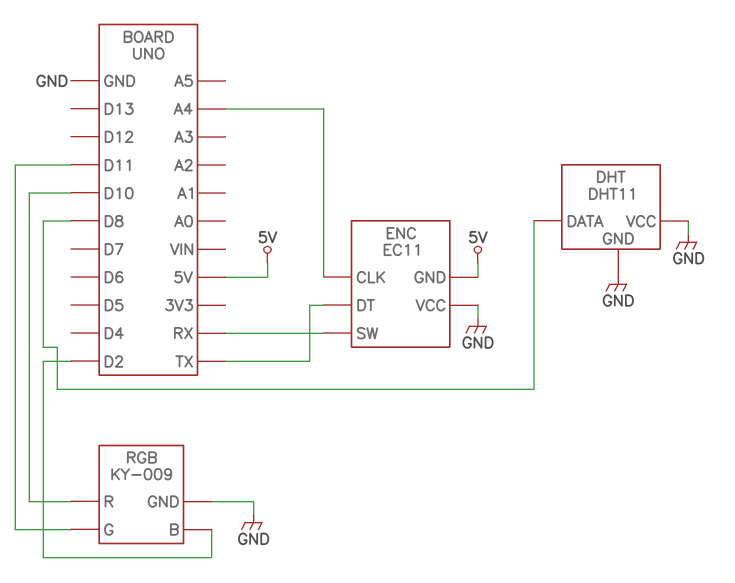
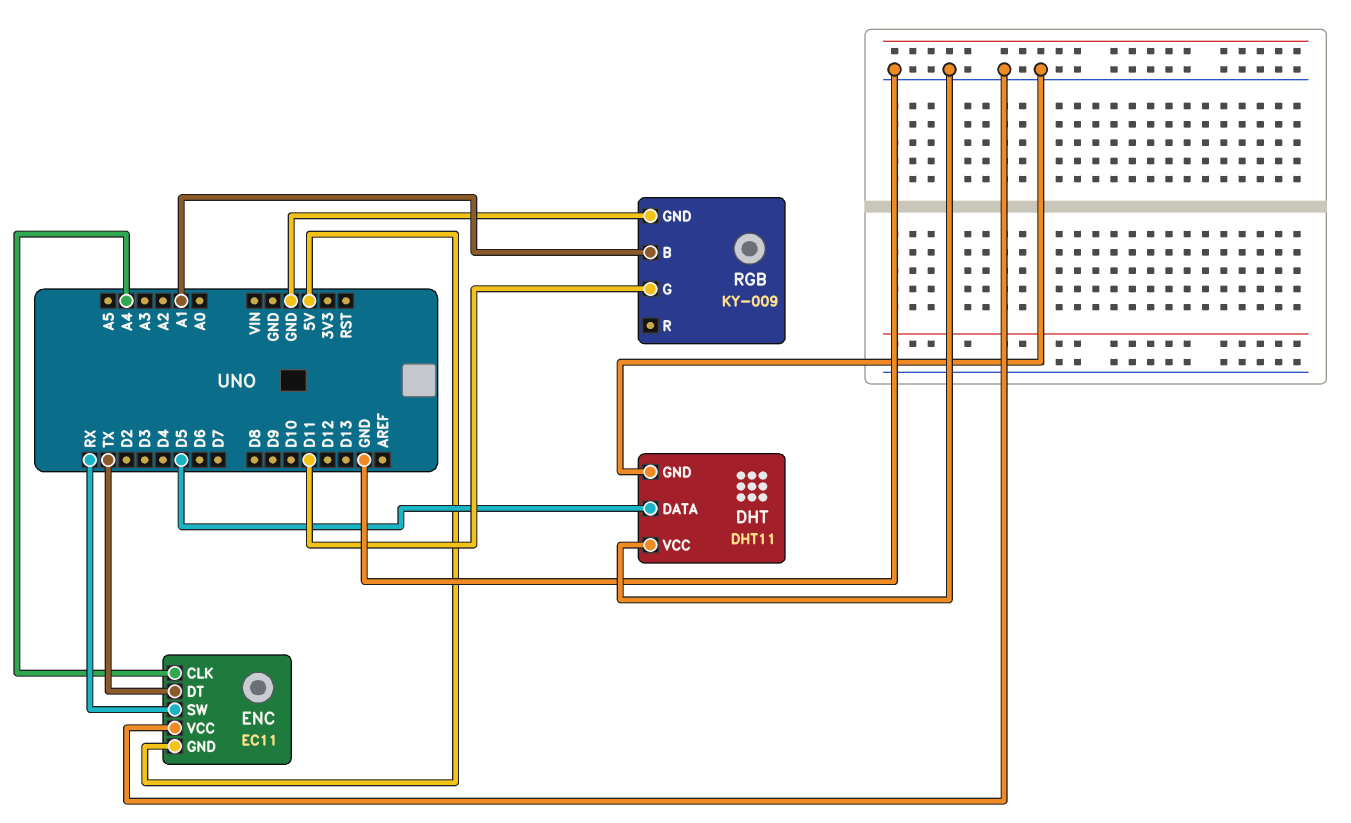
DHT pin DATA: D8 -> D5
RGB pin B: D2 -> A1
RGB pin R: D10 -> none

